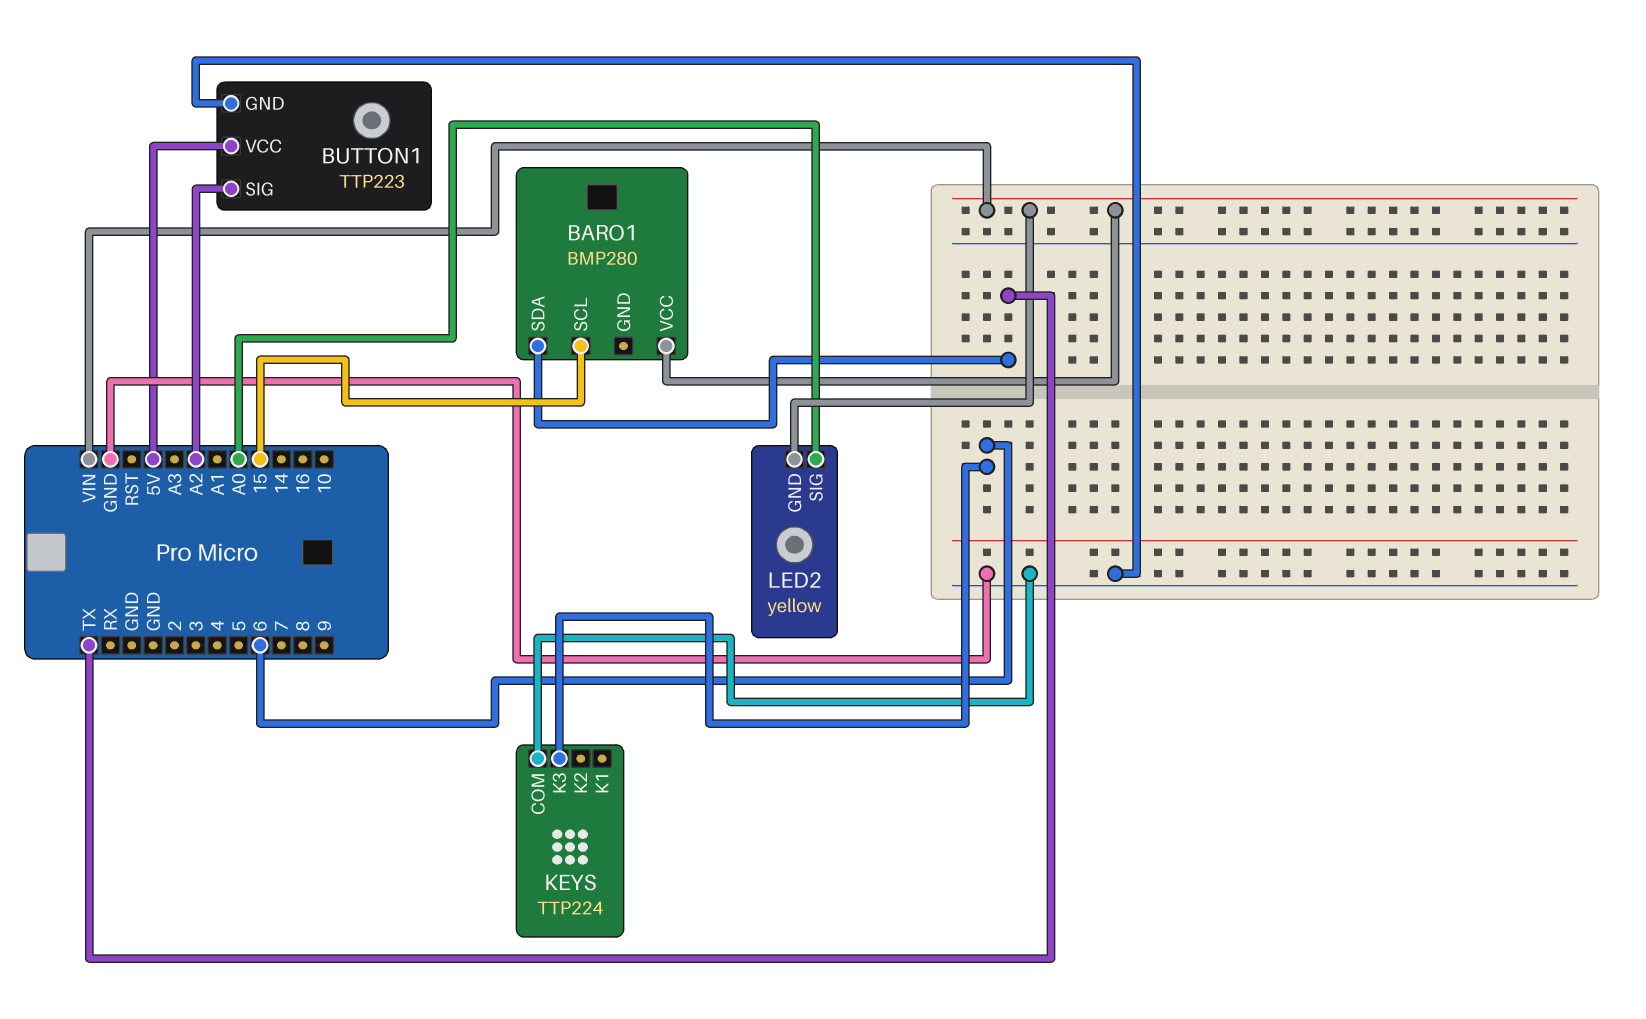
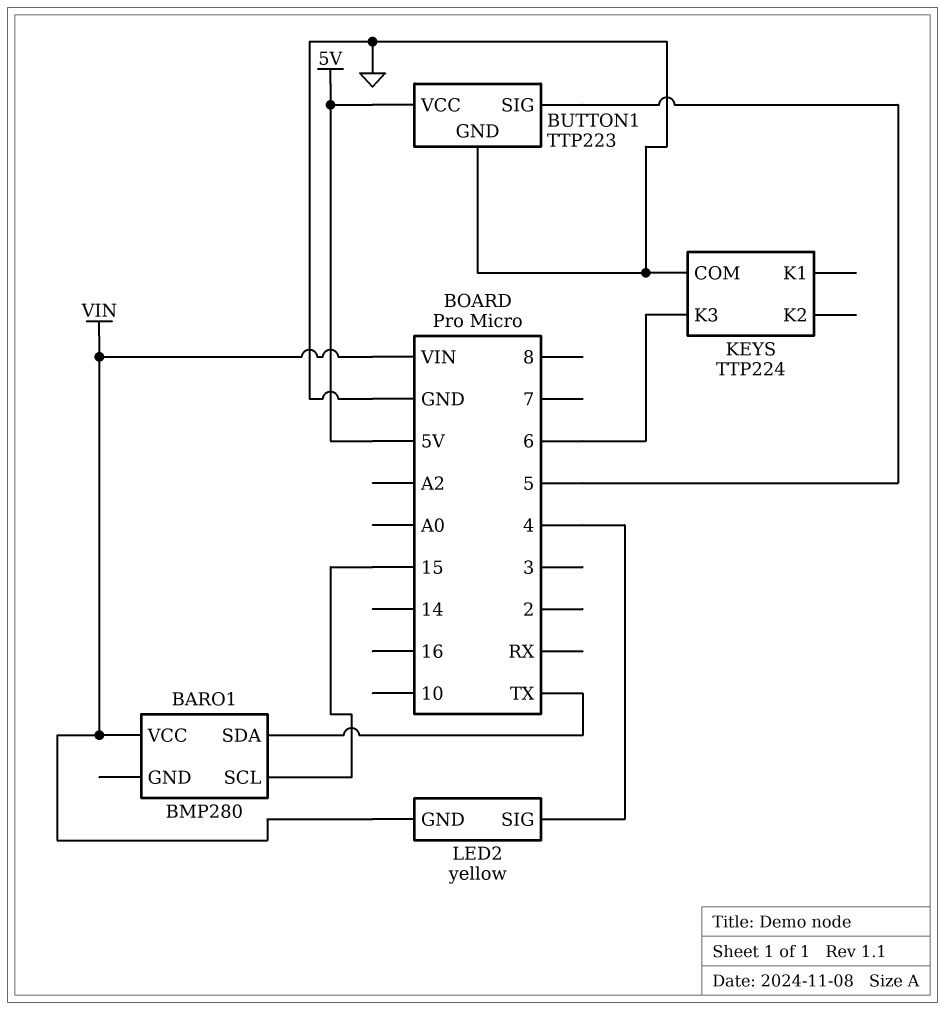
BUTTON1 pin SIG: A2 -> 5
LED2 pin SIG: A0 -> 4

